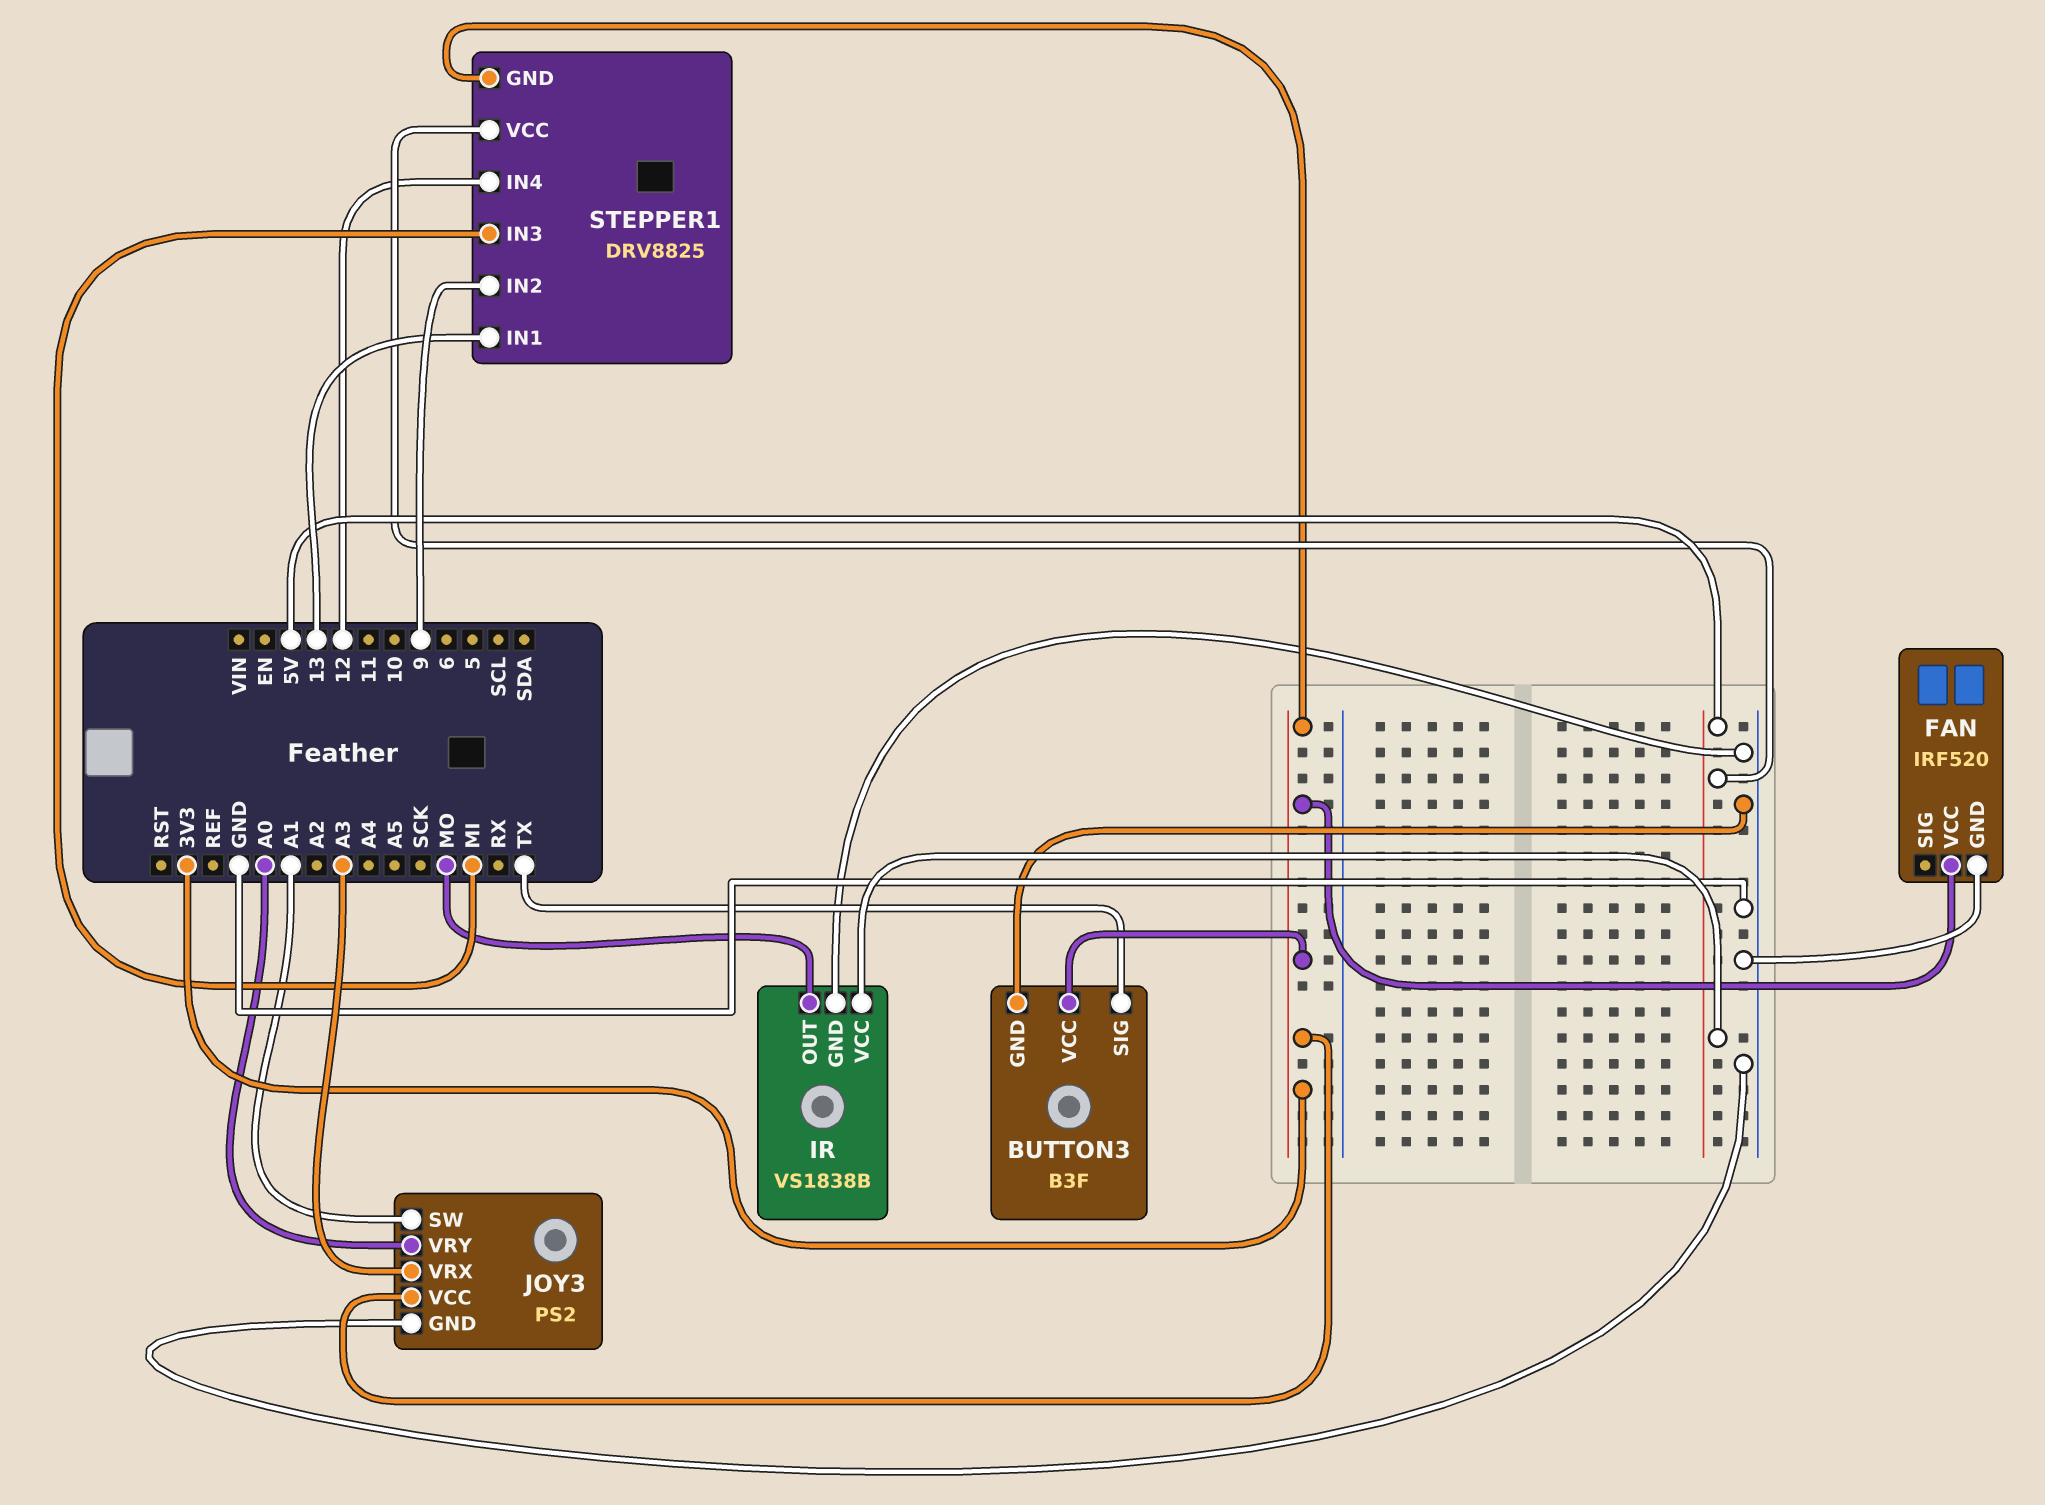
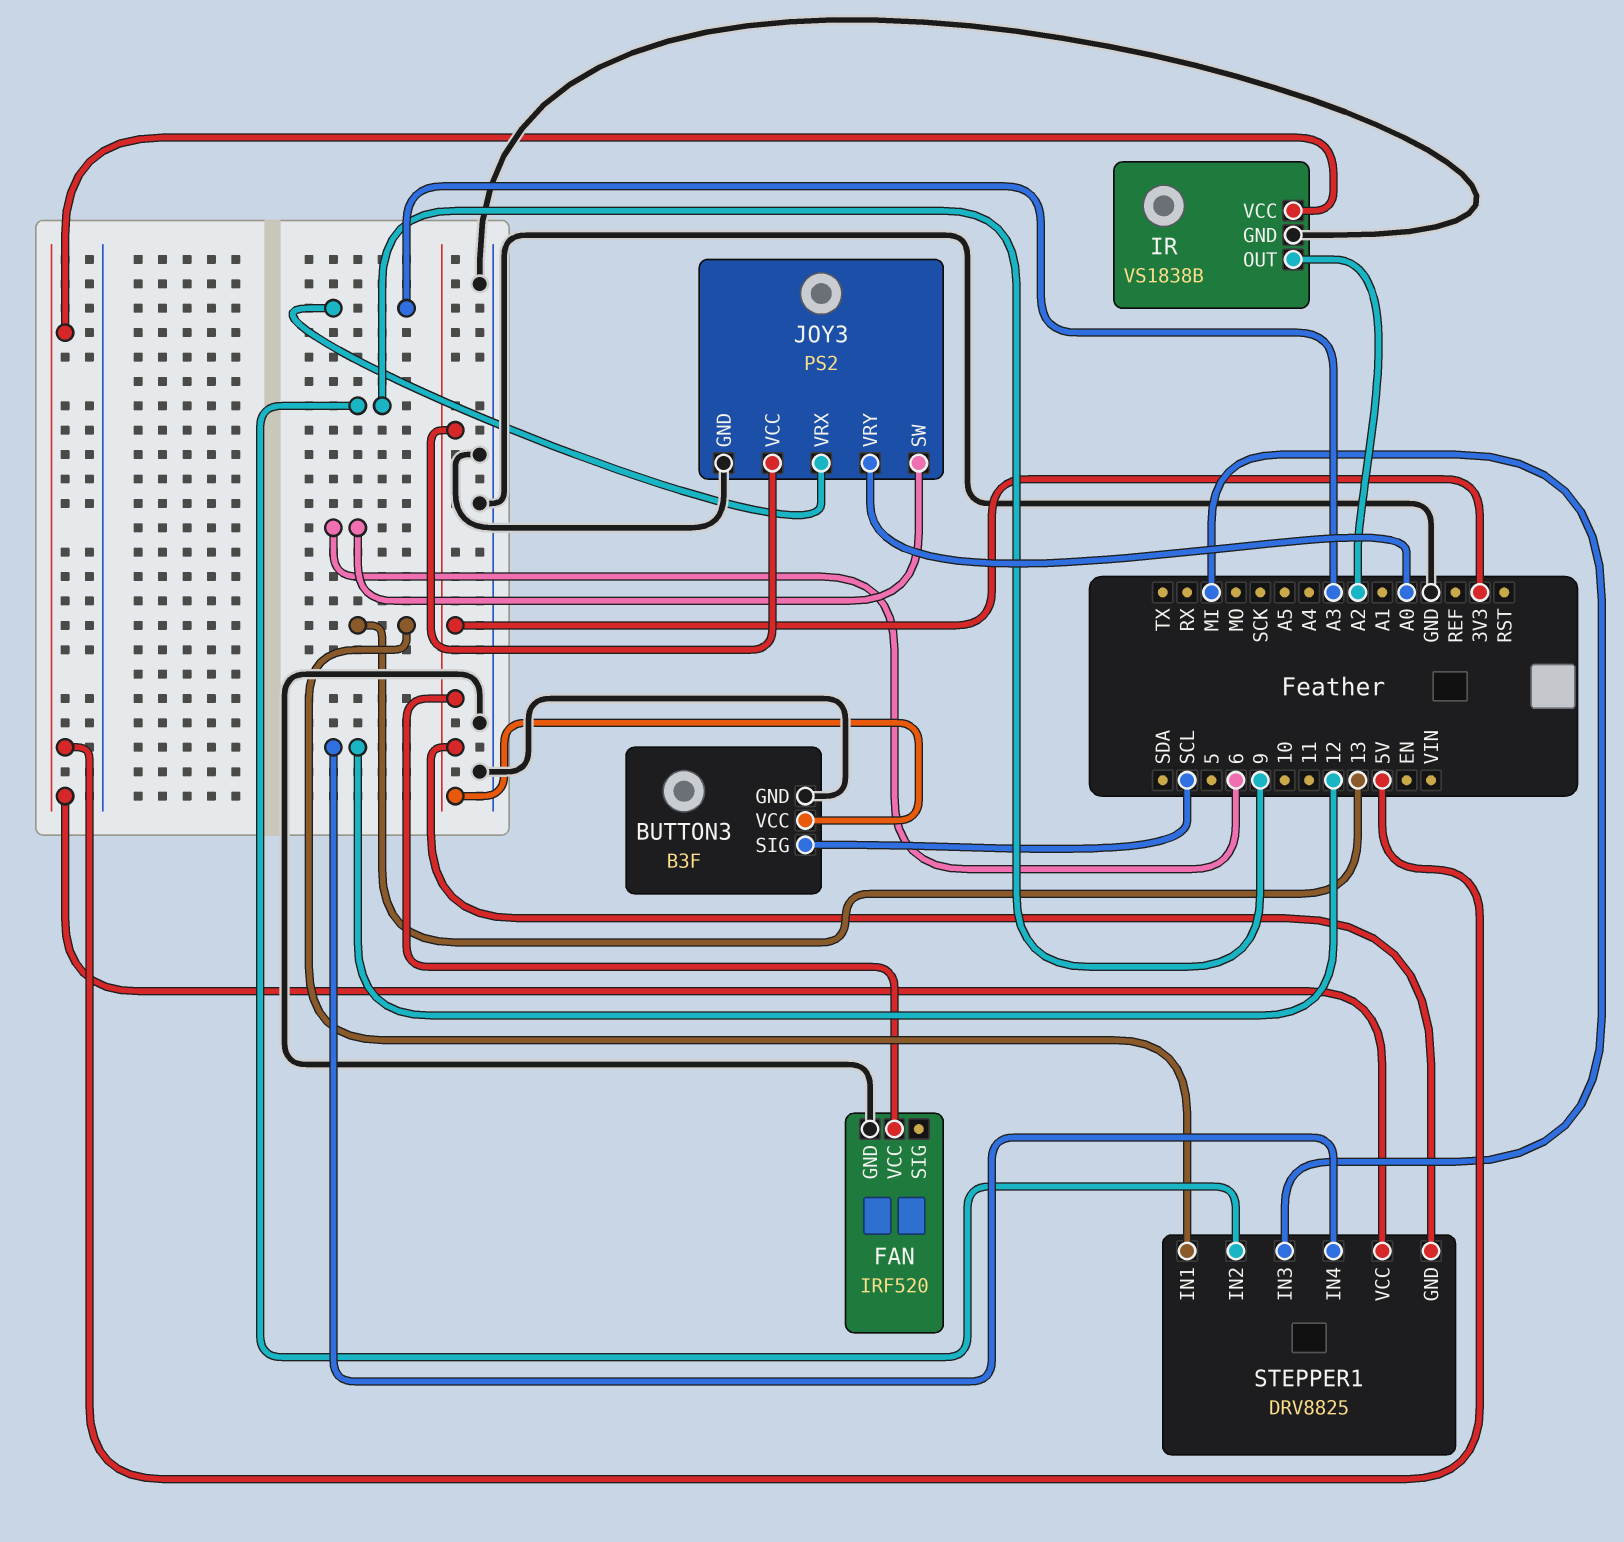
BUTTON3 pin SIG: TX -> SCL
IR pin OUT: MO -> A2
JOY3 pin SW: A1 -> 6

